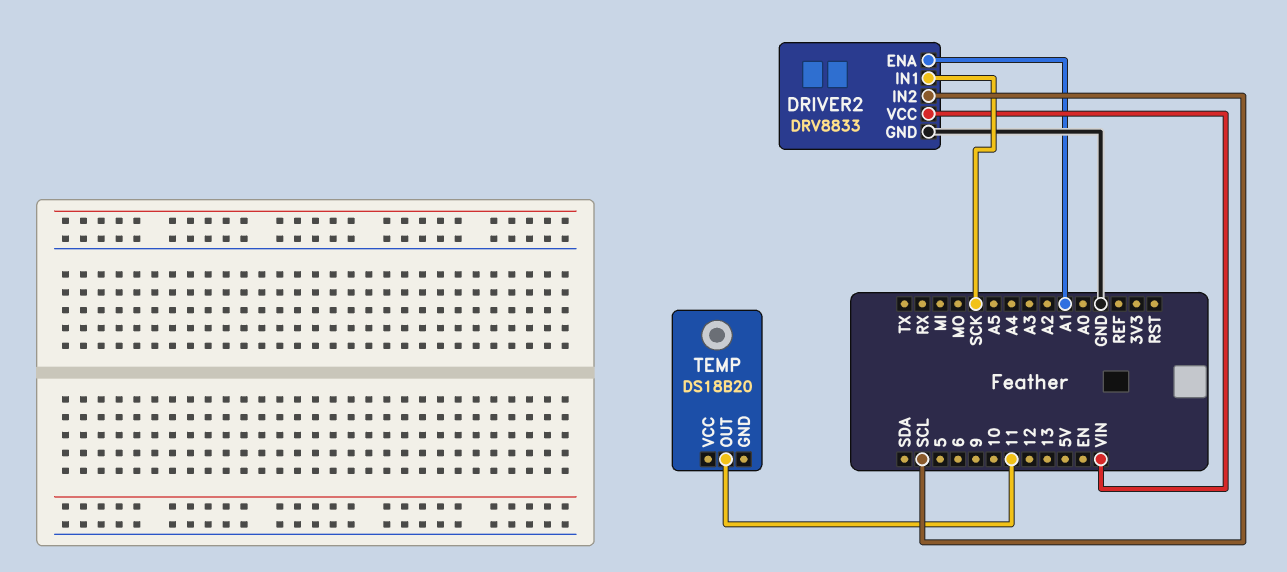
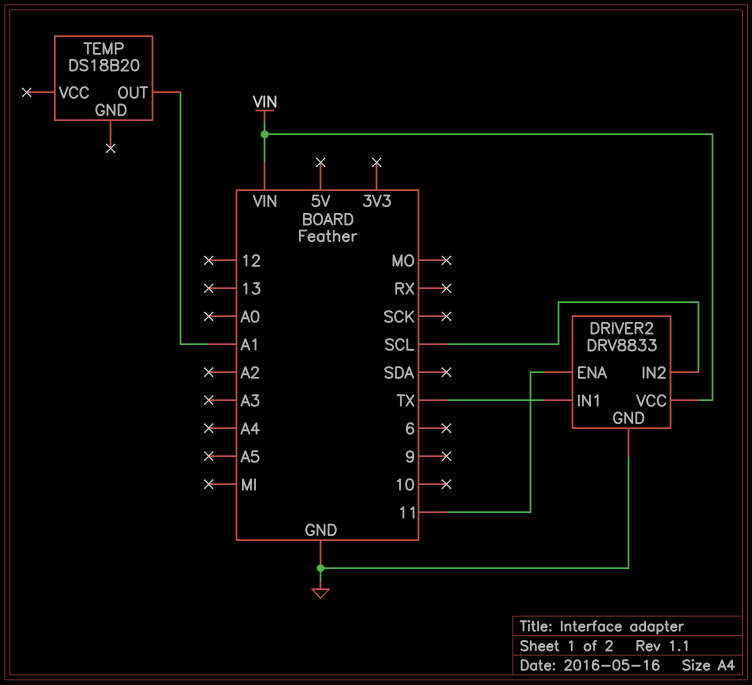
DRIVER2 pin ENA: A1 -> 11
DRIVER2 pin IN1: SCK -> TX
TEMP pin OUT: 11 -> A1

